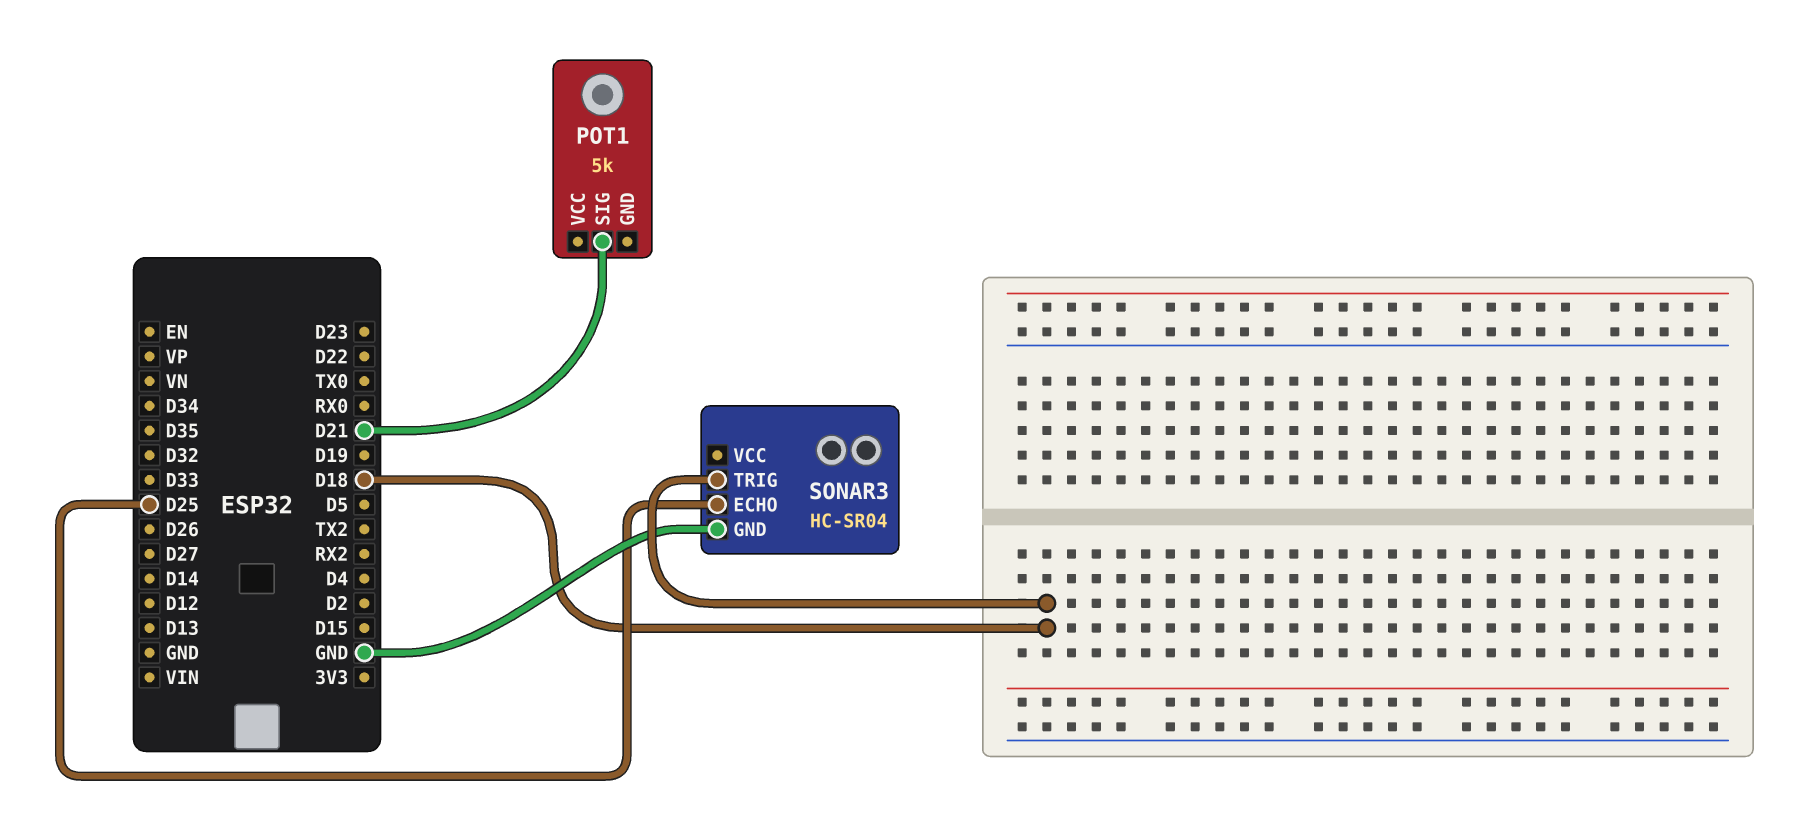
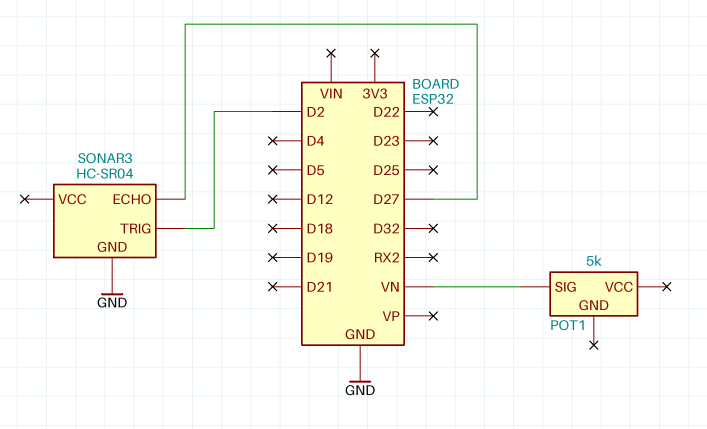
POT1 pin SIG: D21 -> VN
SONAR3 pin ECHO: D25 -> D27
SONAR3 pin TRIG: D18 -> D2

